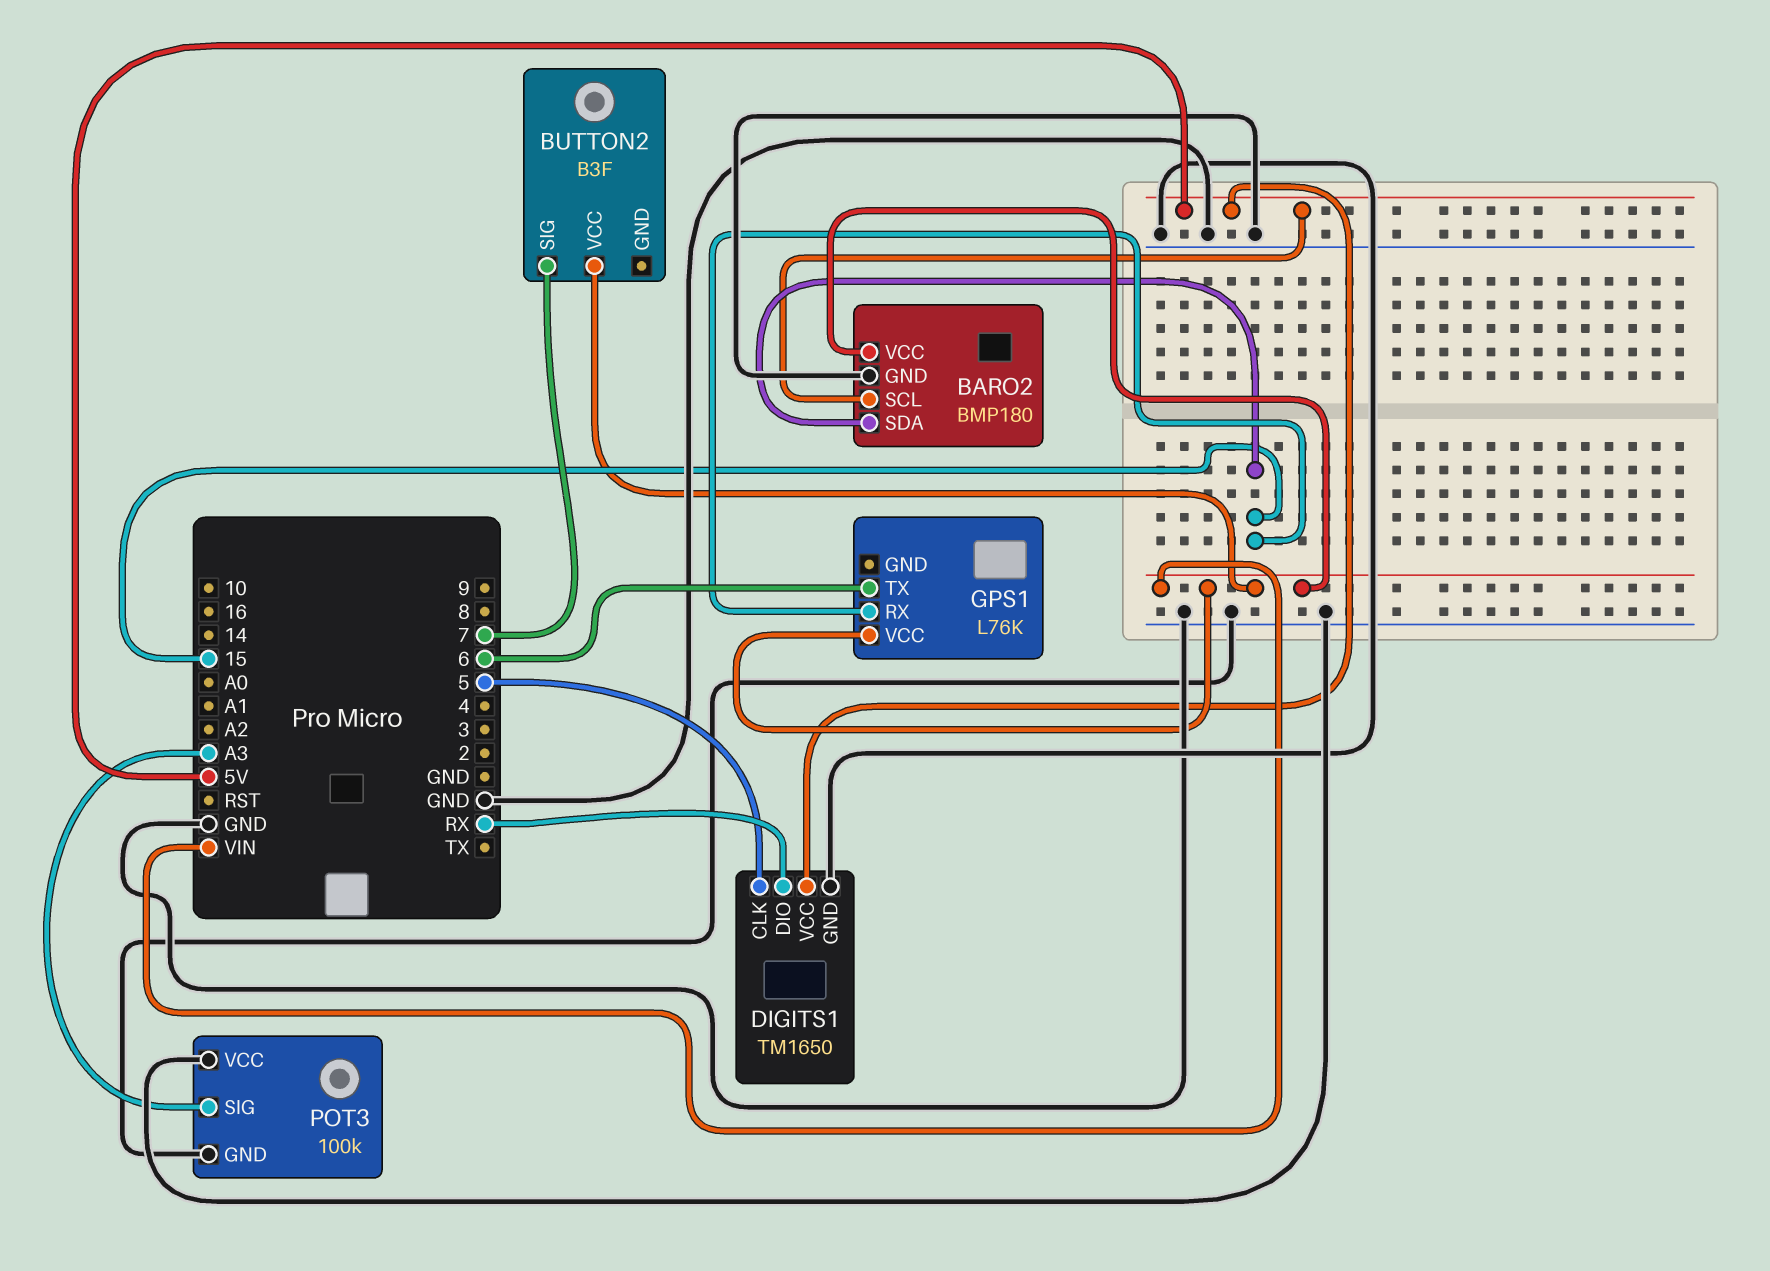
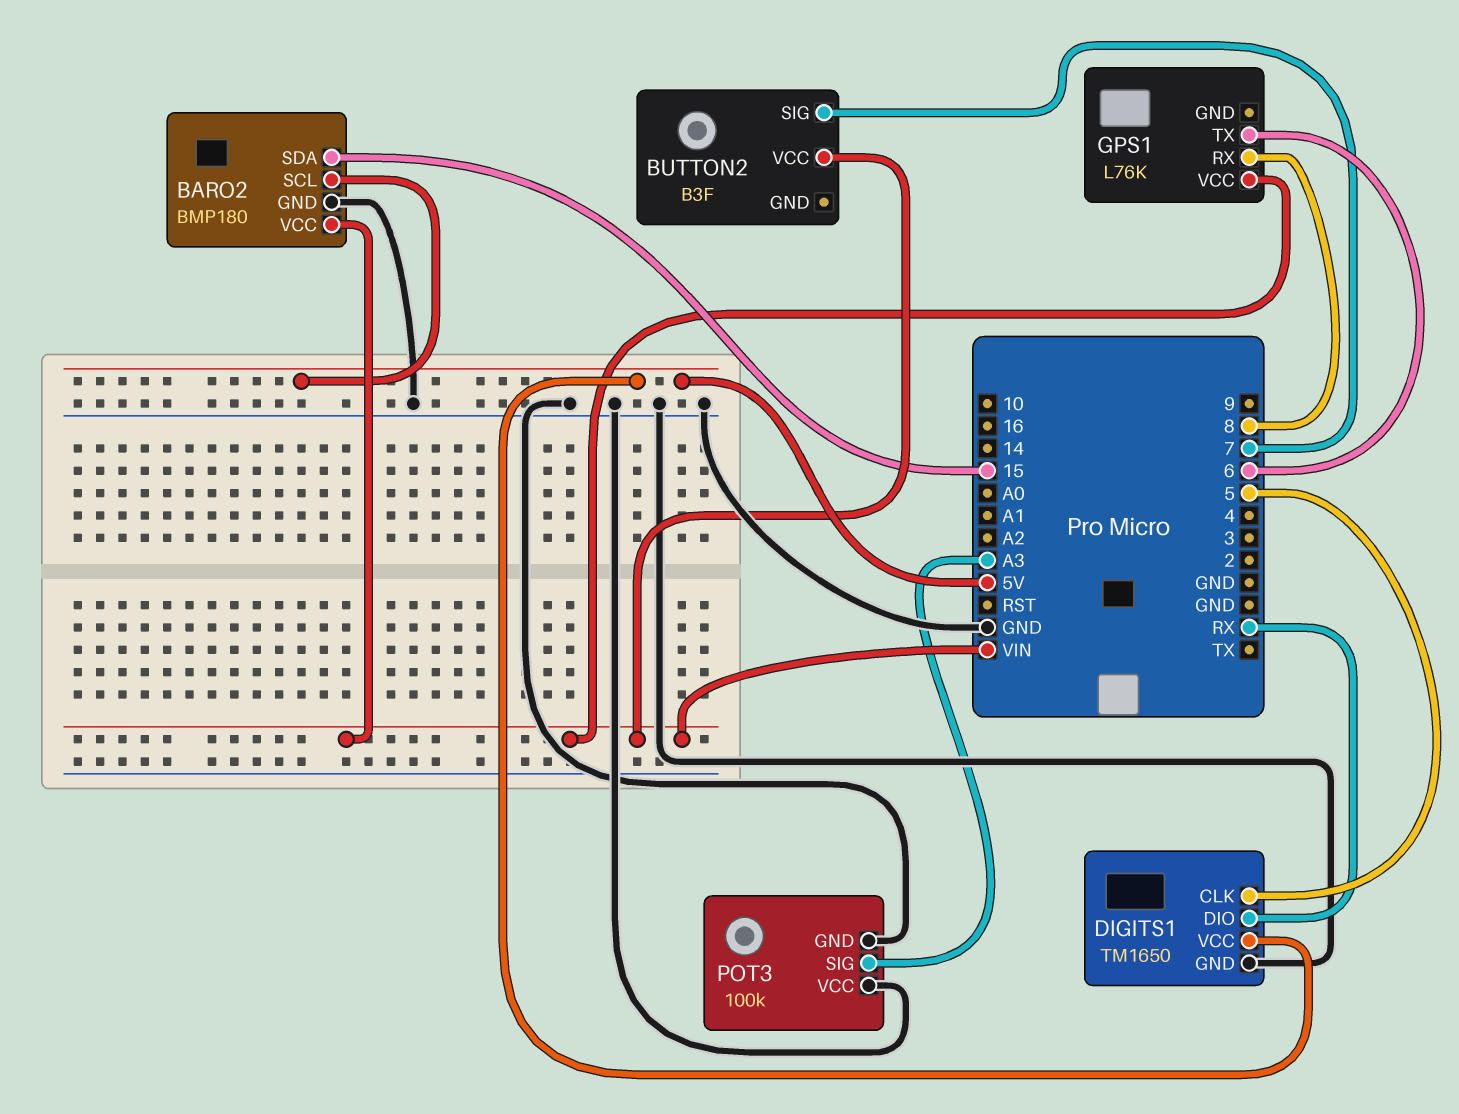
GPS1 pin RX: 15 -> 8

